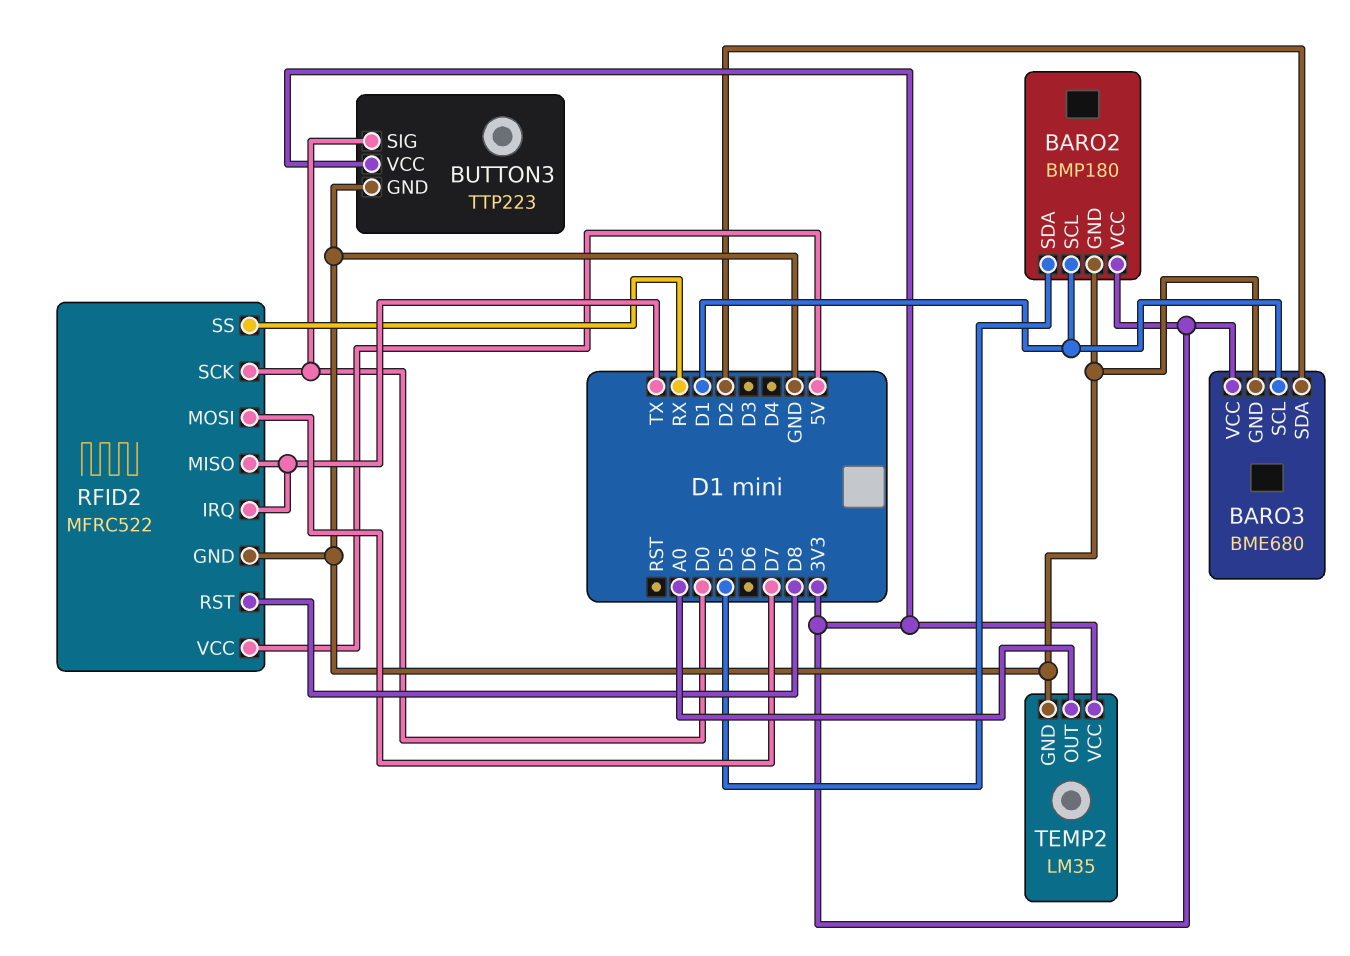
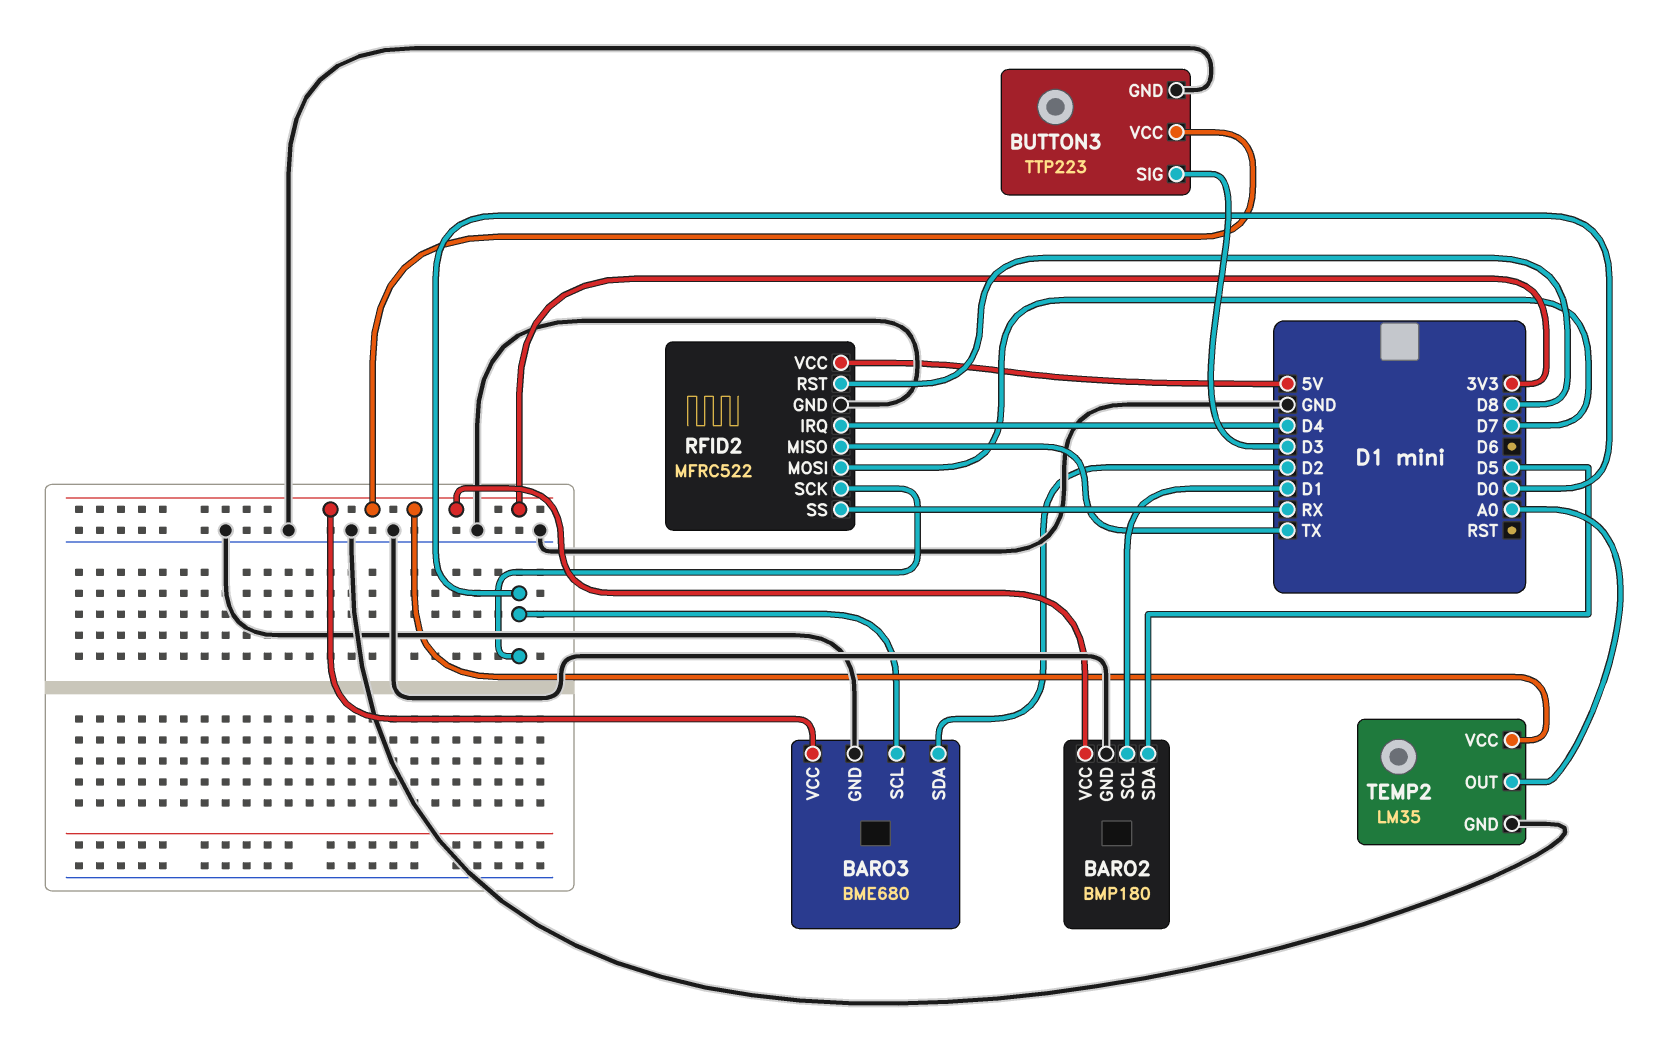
BARO3 pin SCL: D1 -> D0
BUTTON3 pin SIG: D0 -> D3
RFID2 pin IRQ: TX -> D4

